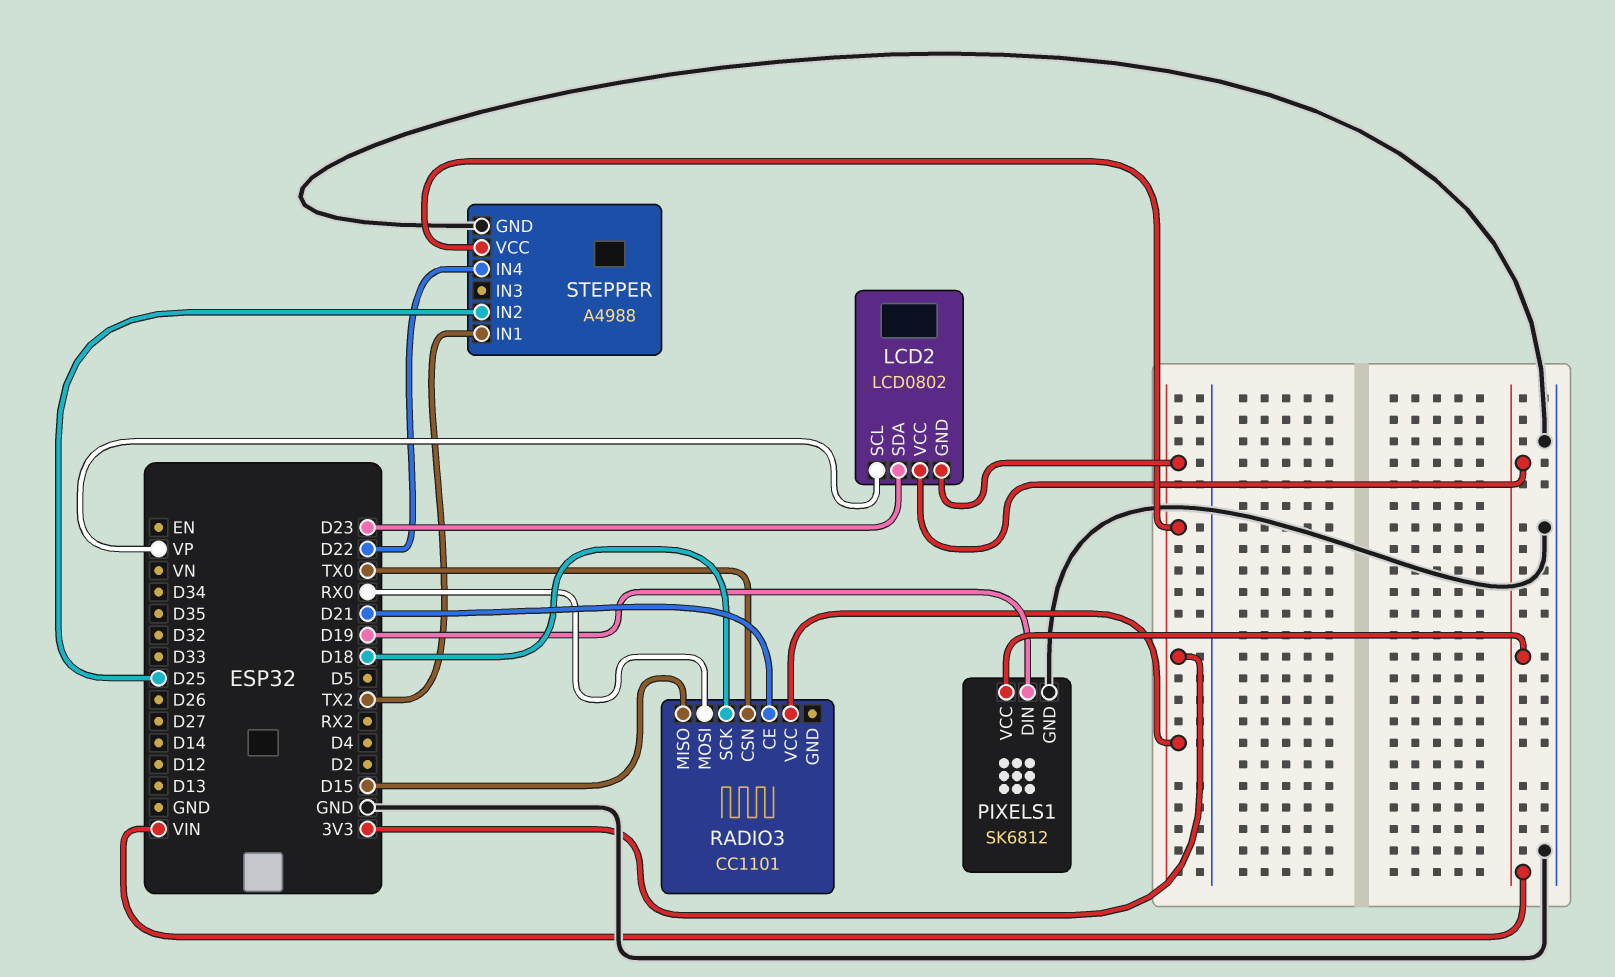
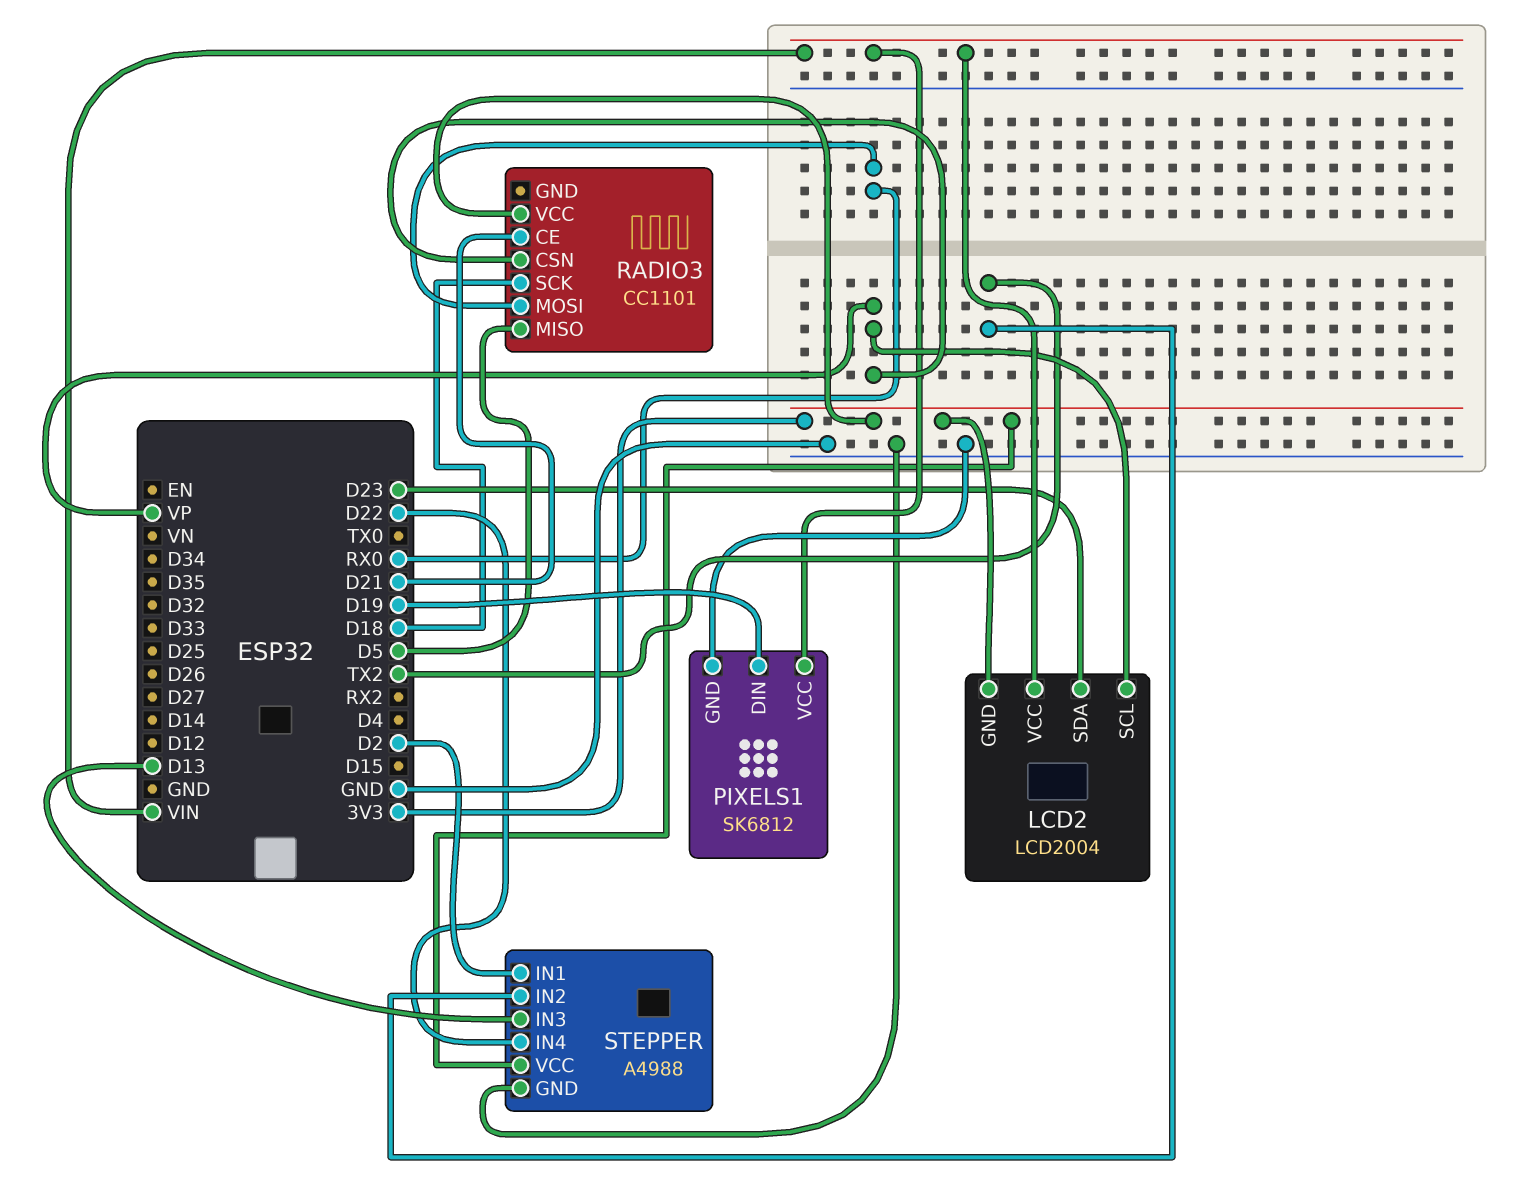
LCD2: LCD0802 -> LCD2004
RADIO3 pin CSN: TX0 -> VP
RADIO3 pin MISO: D15 -> D5
STEPPER pin IN1: TX2 -> D2
STEPPER pin IN2: D25 -> TX2
STEPPER pin IN3: none -> D13

